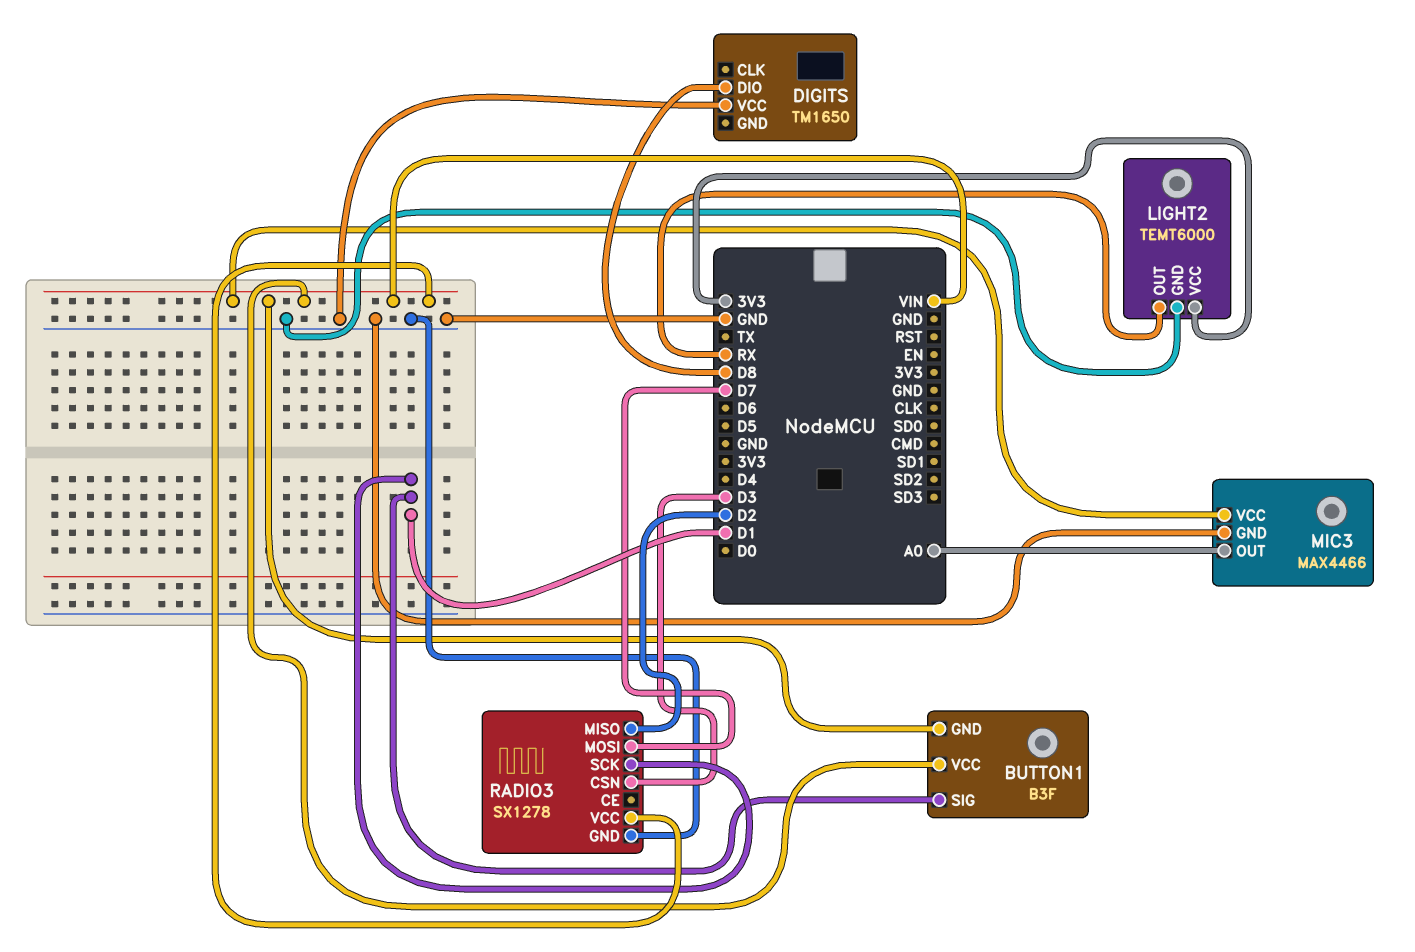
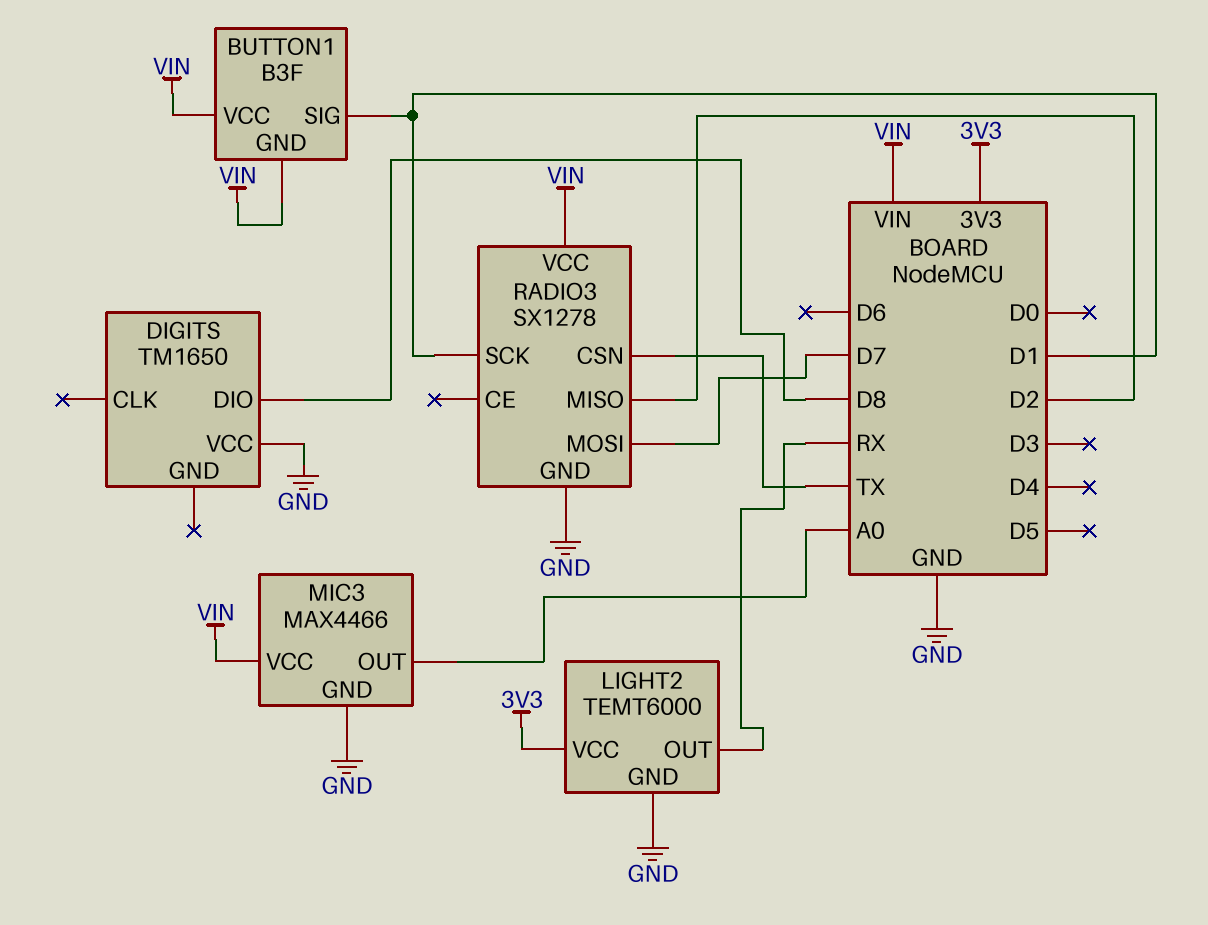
RADIO3 pin CSN: D3 -> TX

